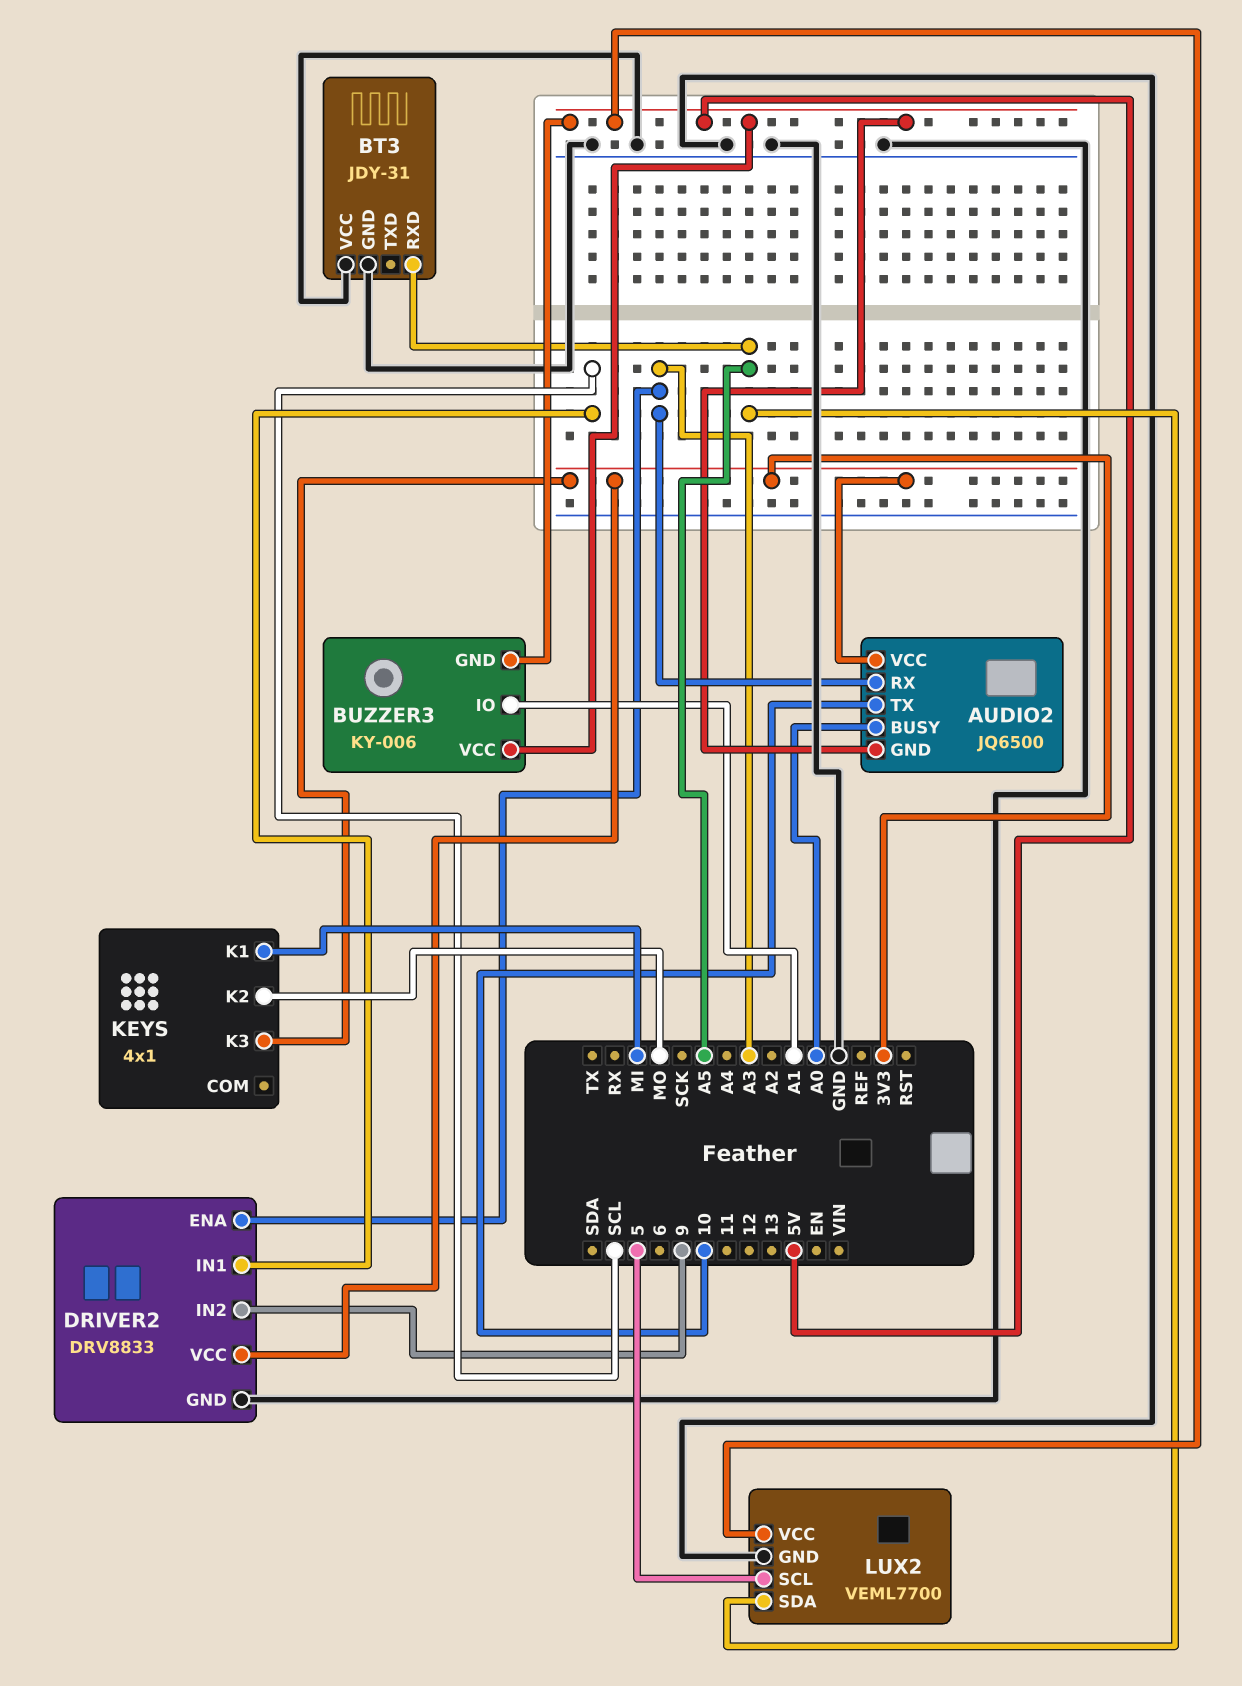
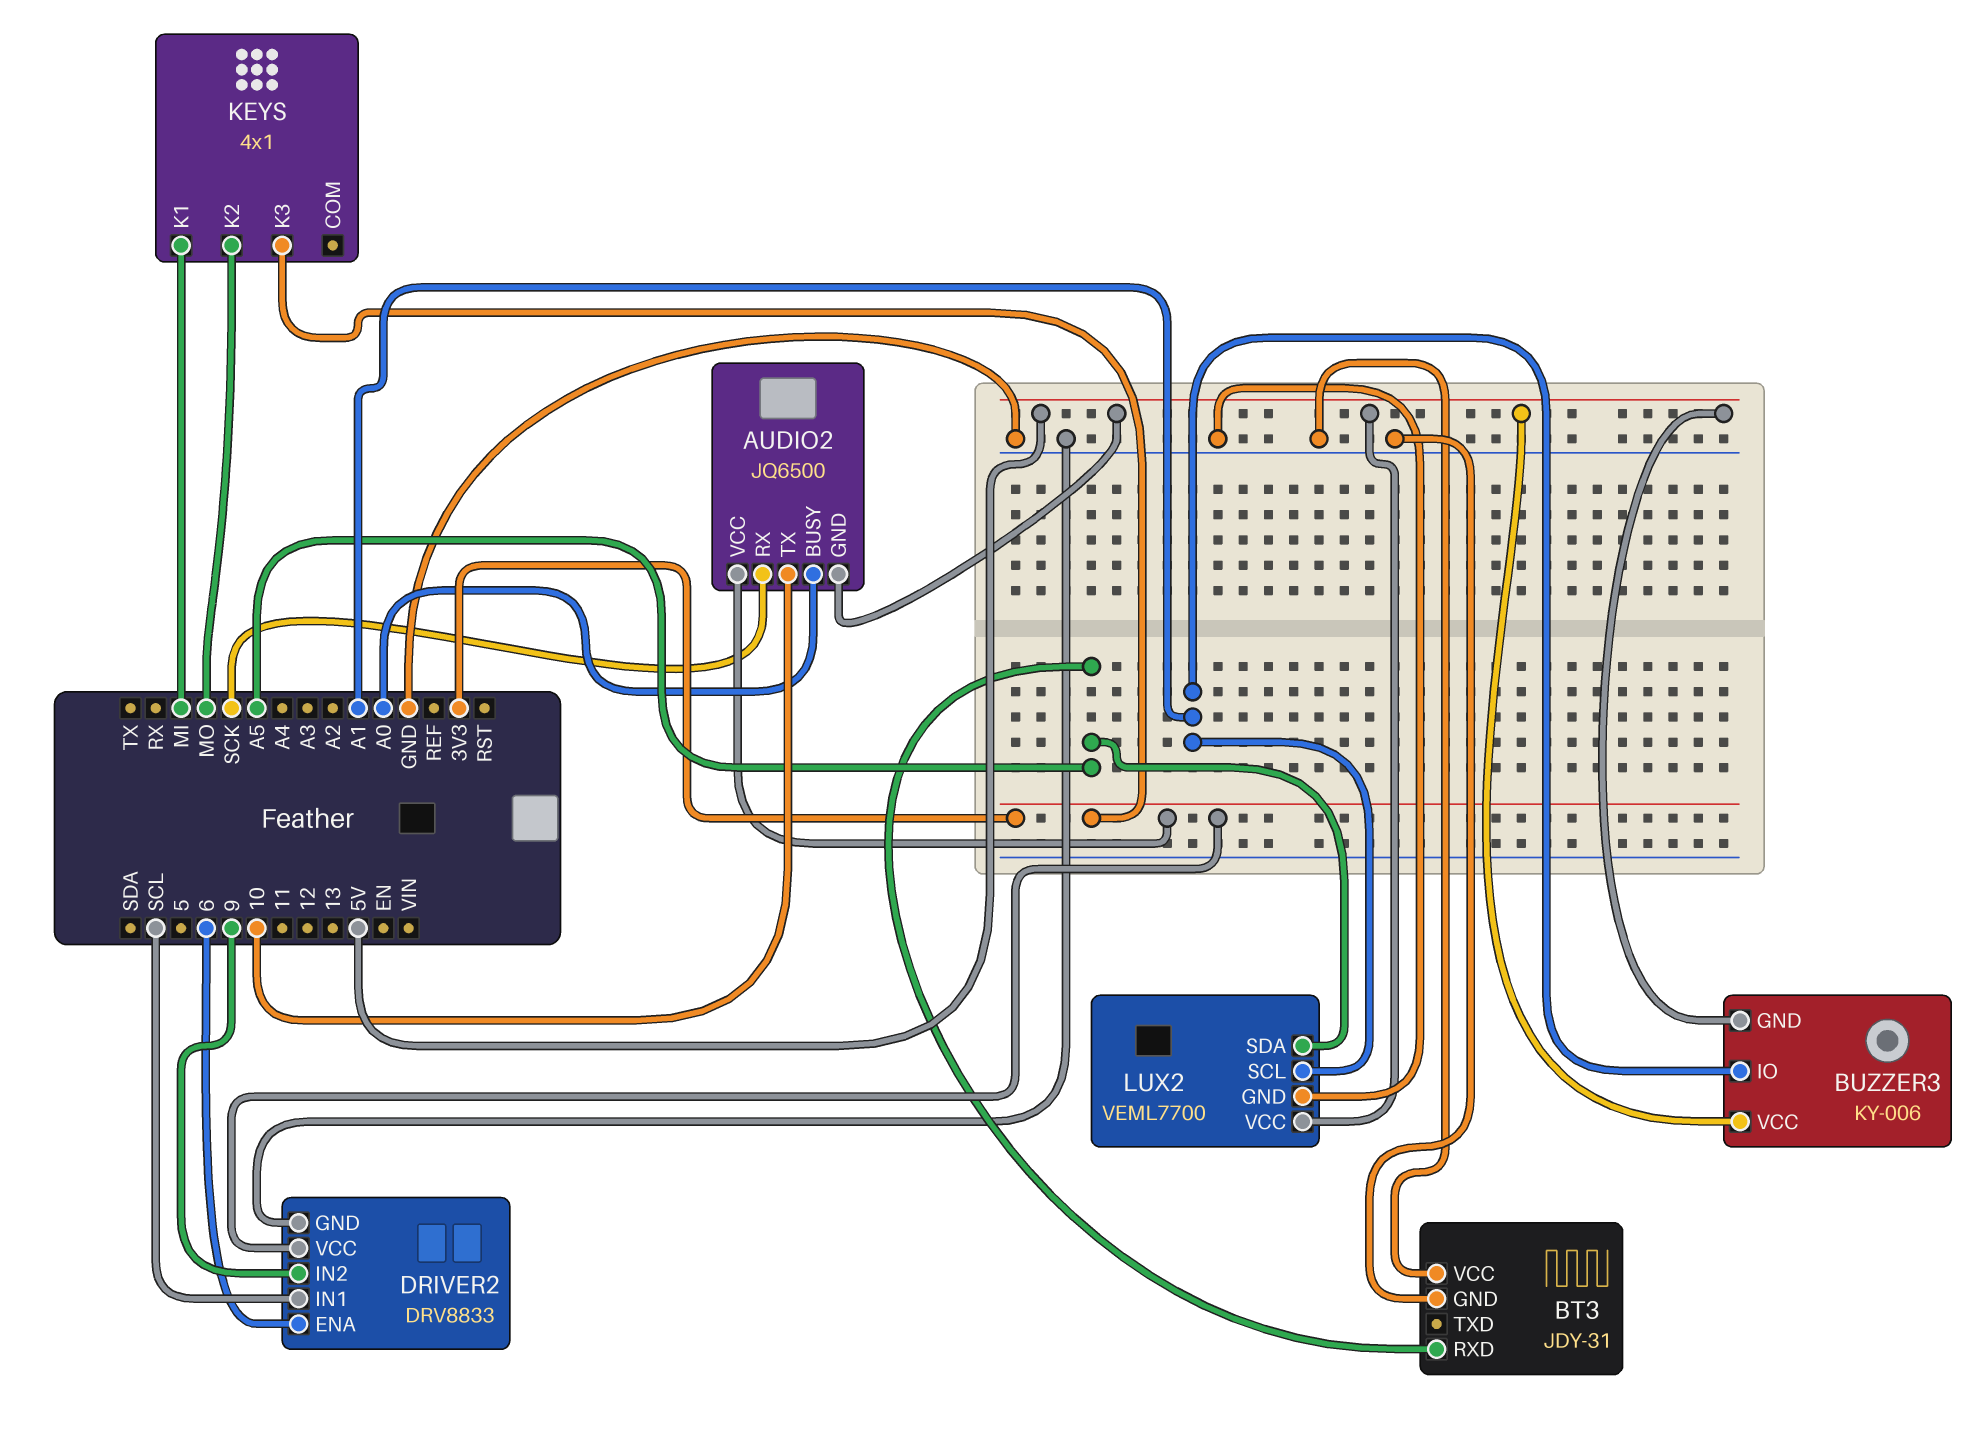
AUDIO2 pin RX: A3 -> SCK
DRIVER2 pin ENA: A3 -> 6
LUX2 pin SCL: 5 -> A1

